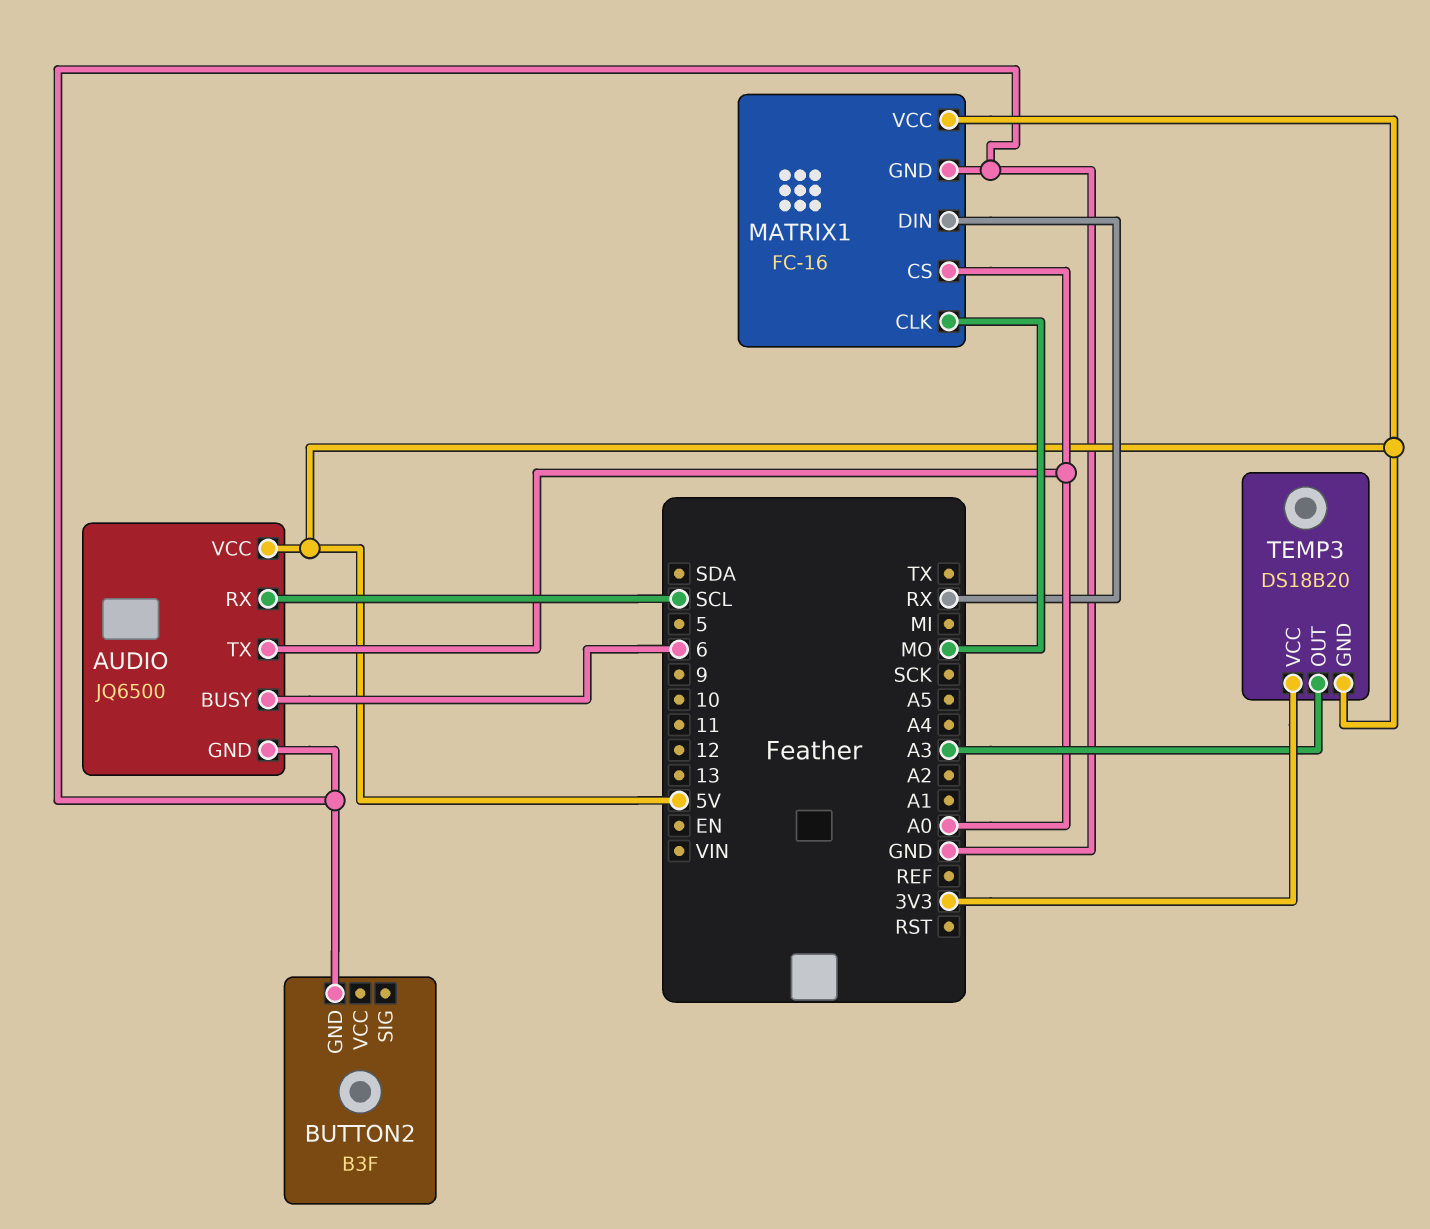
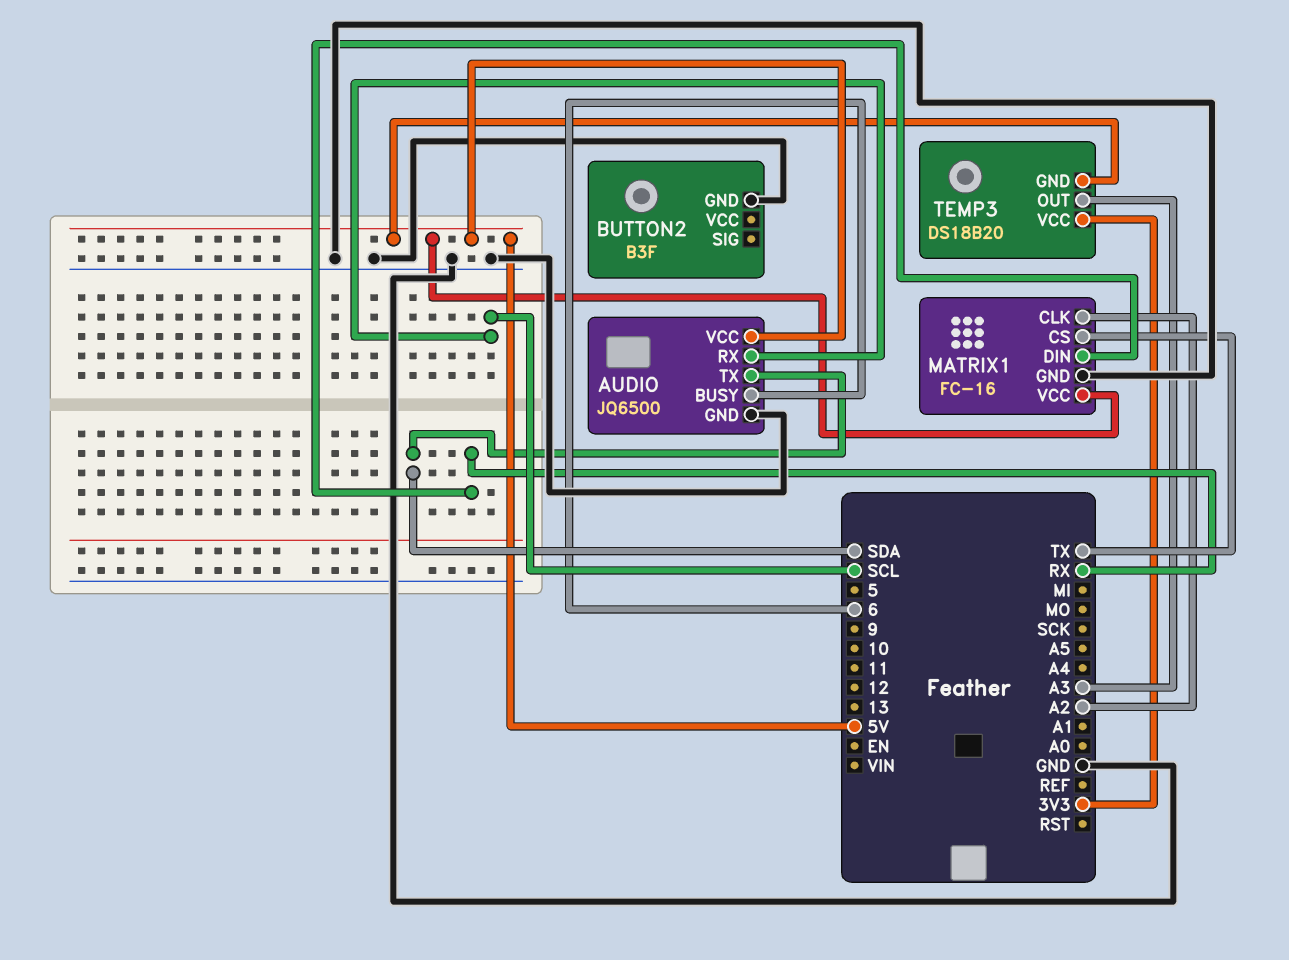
AUDIO pin TX: A0 -> SDA
MATRIX1 pin CLK: MO -> A2
MATRIX1 pin CS: A0 -> TX

